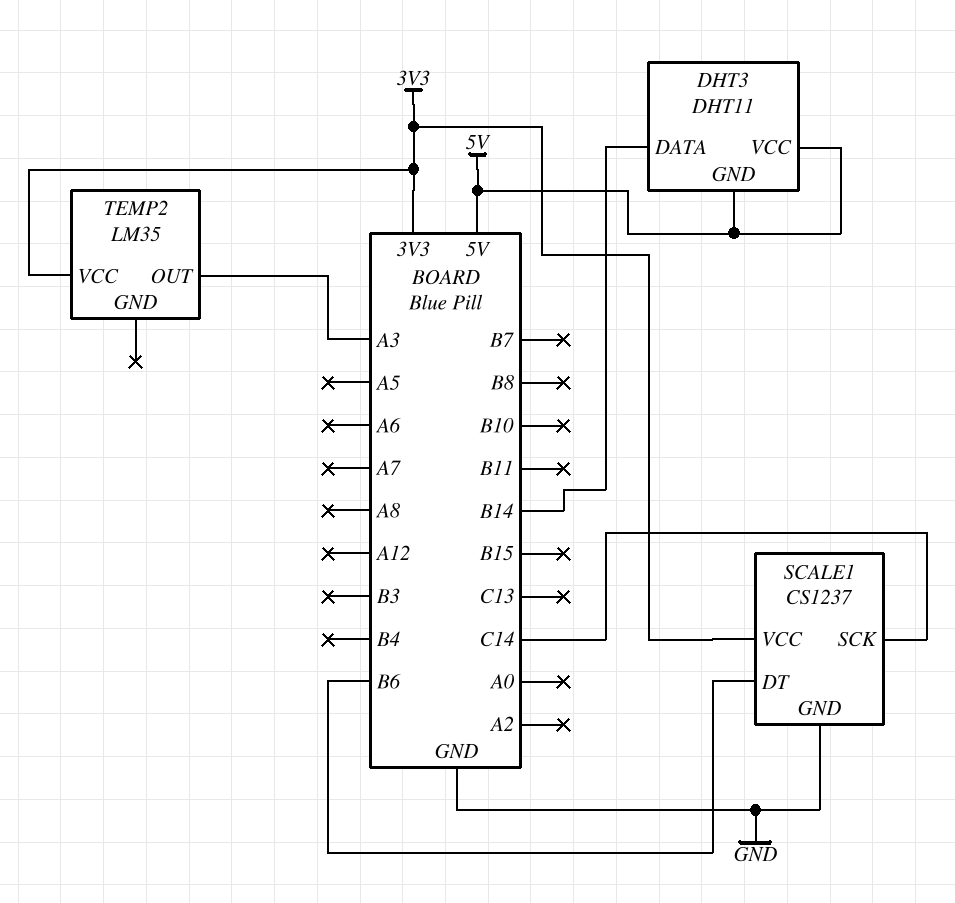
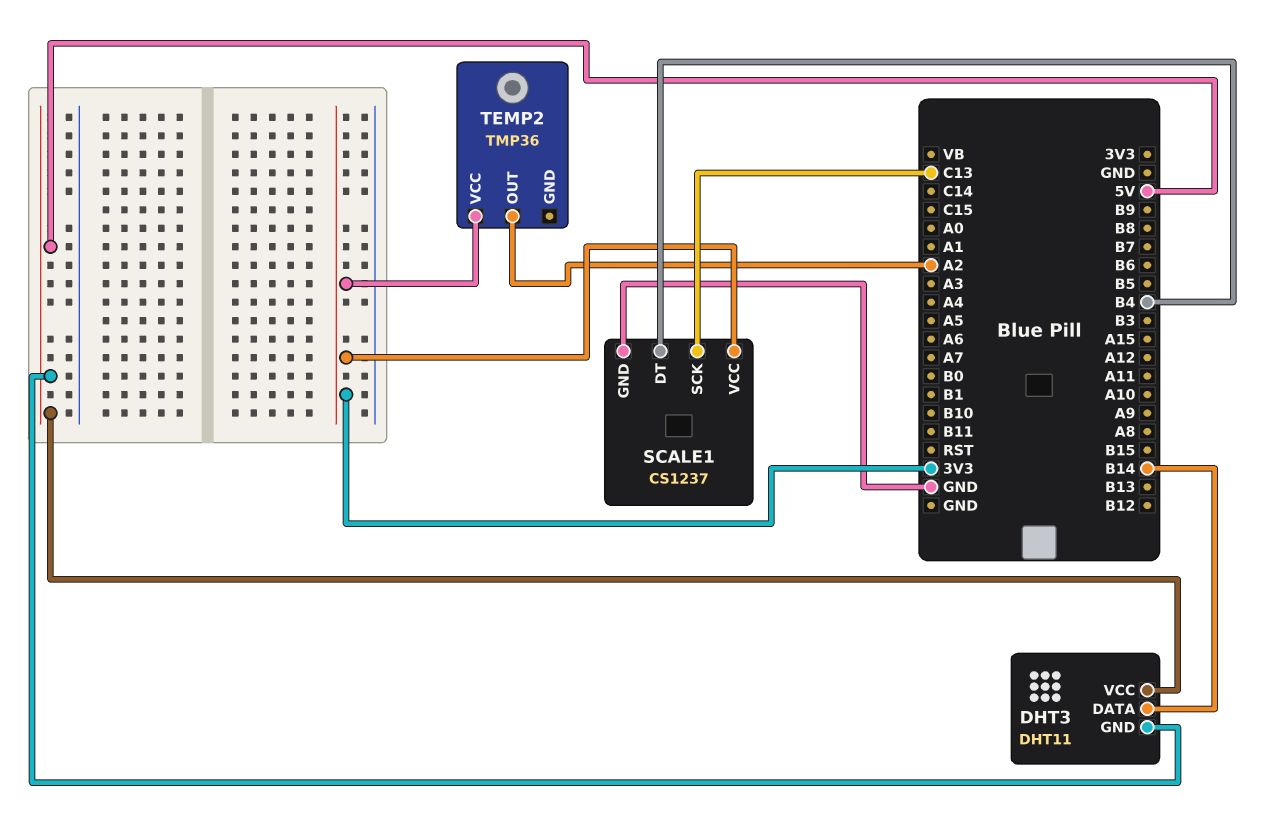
SCALE1 pin DT: B6 -> B4
SCALE1 pin SCK: C14 -> C13
TEMP2: LM35 -> TMP36
TEMP2 pin OUT: A3 -> A2

